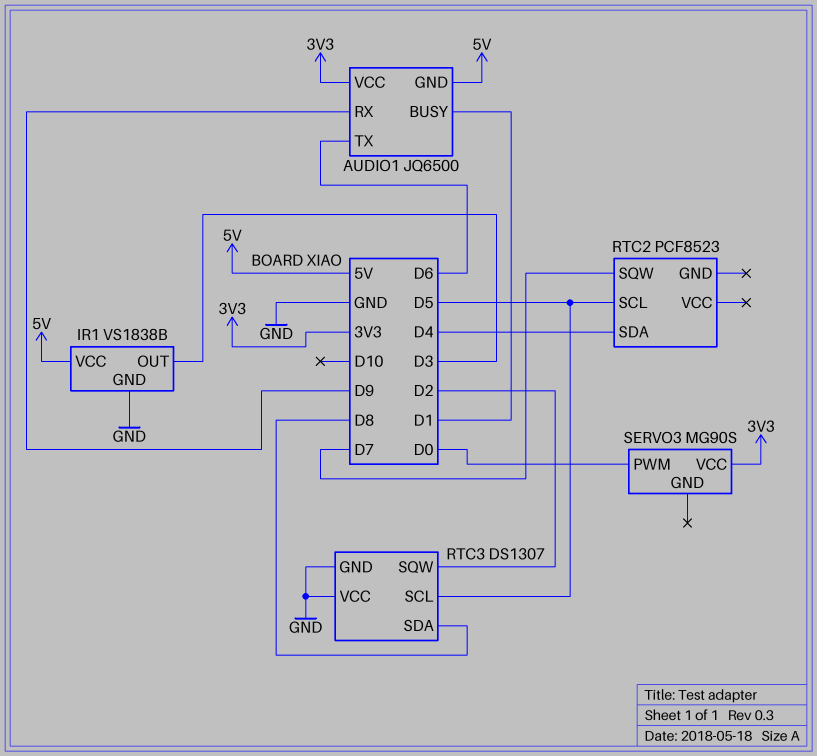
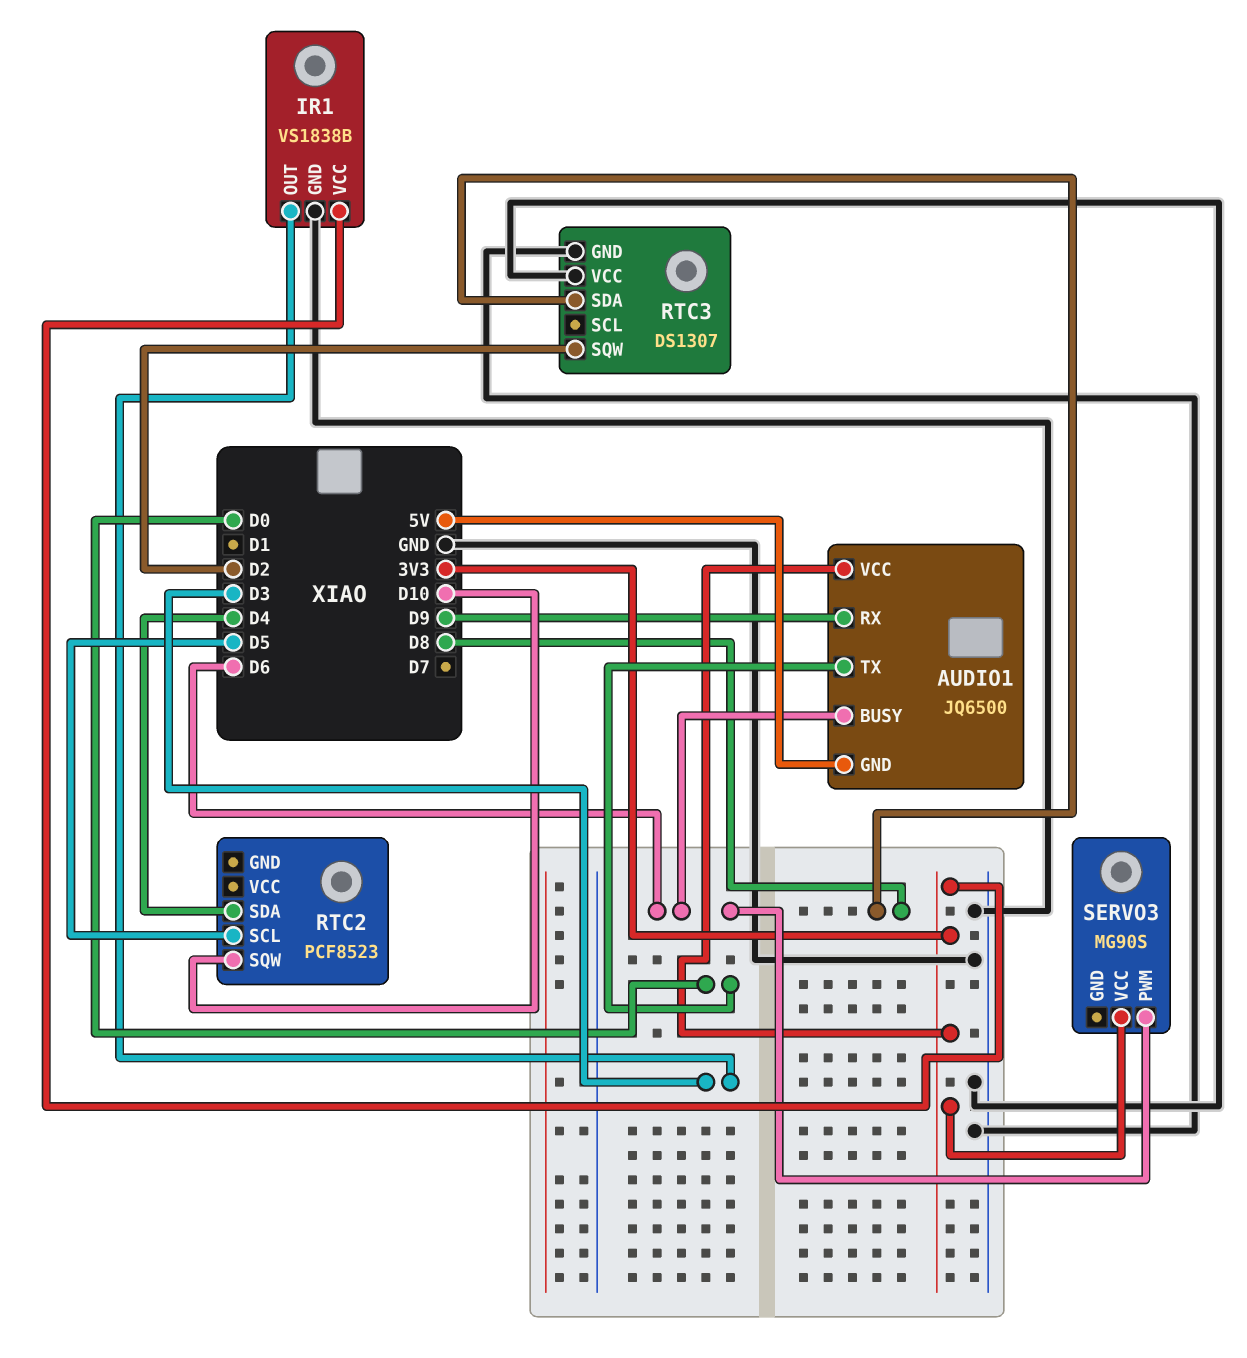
AUDIO1 pin BUSY: D1 -> D6
AUDIO1 pin TX: D6 -> D0
IR1 pin VCC: 5V -> 3V3
RTC2 pin SQW: D7 -> D10
RTC3 pin SCL: D5 -> none
SERVO3 pin PWM: D0 -> D6

